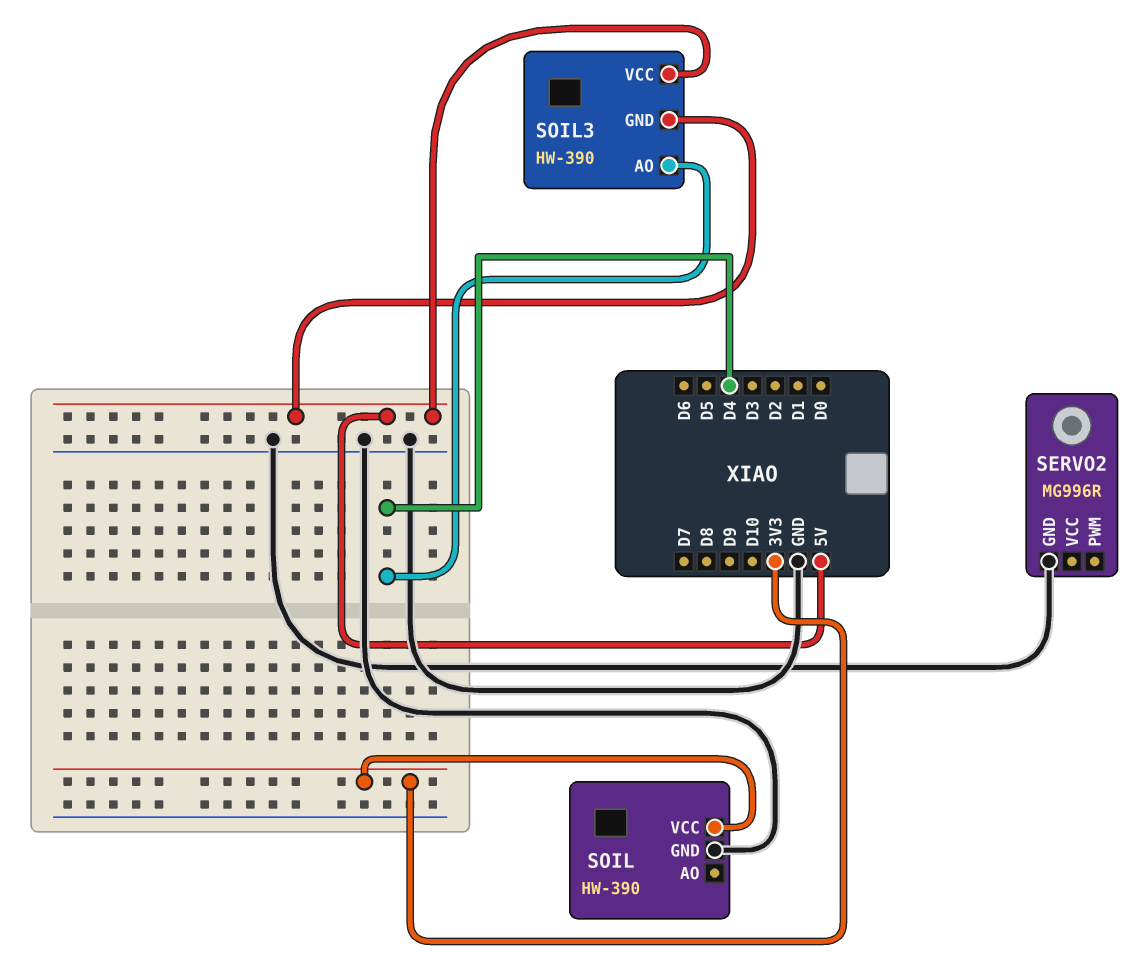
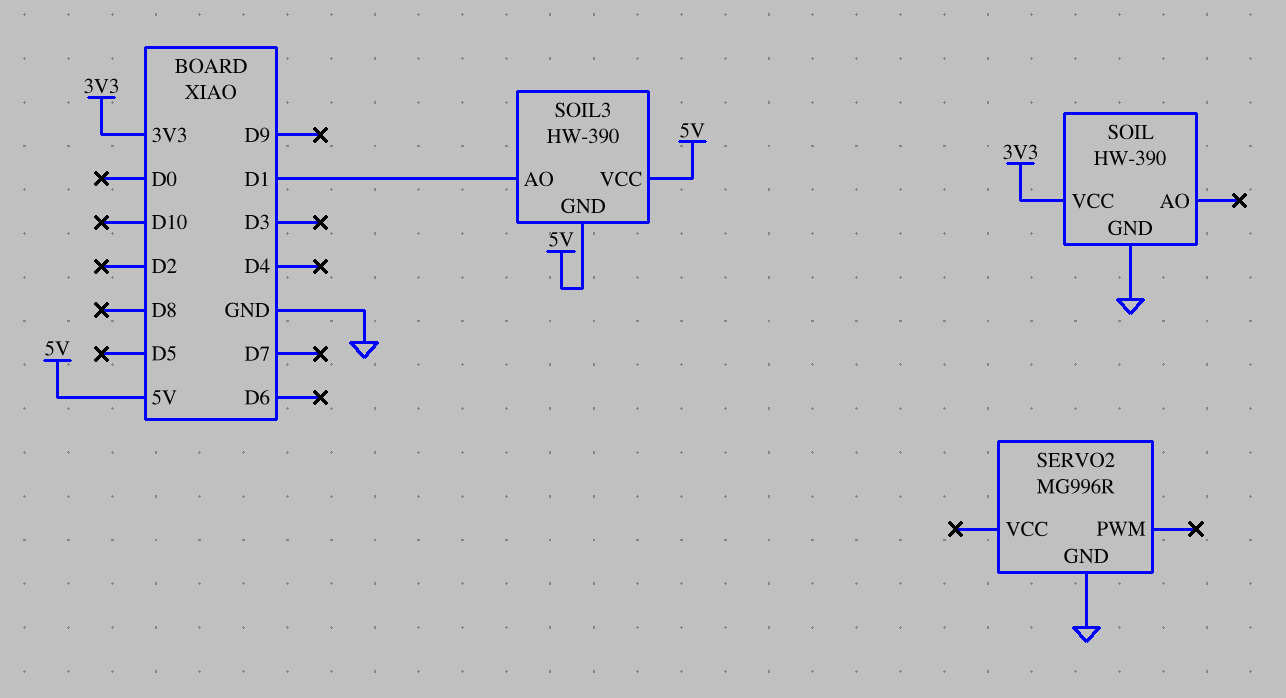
SOIL3 pin AO: D4 -> D1

